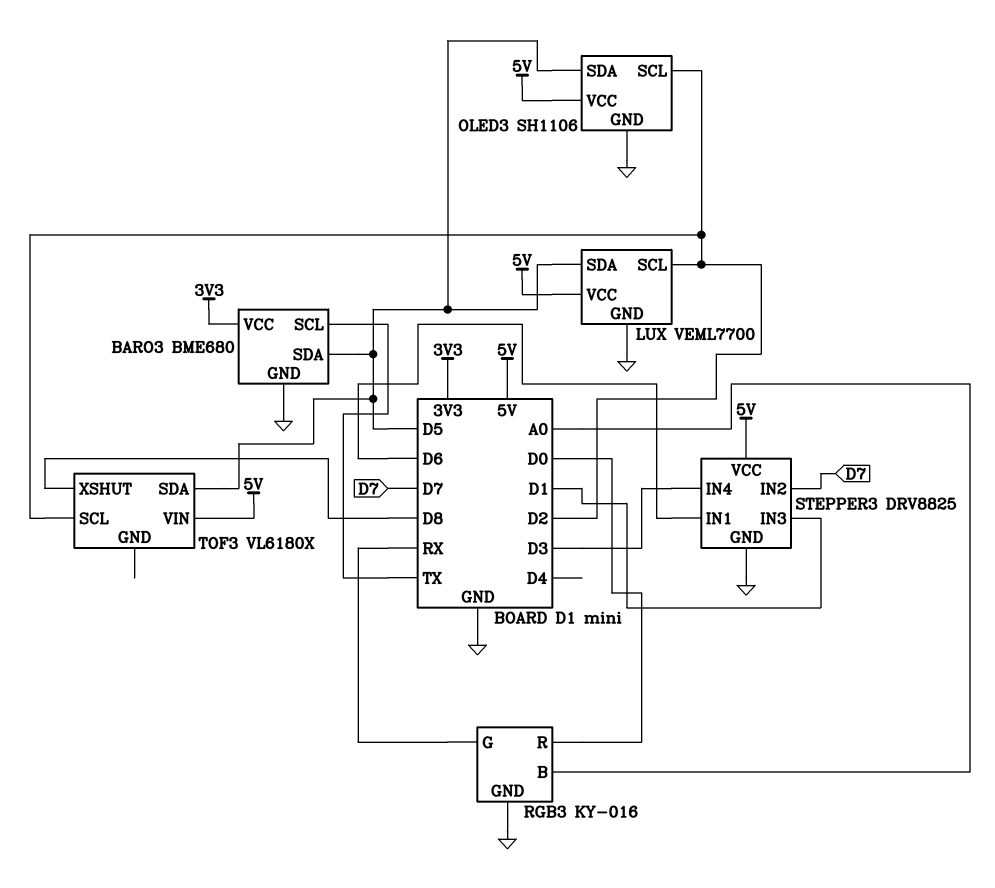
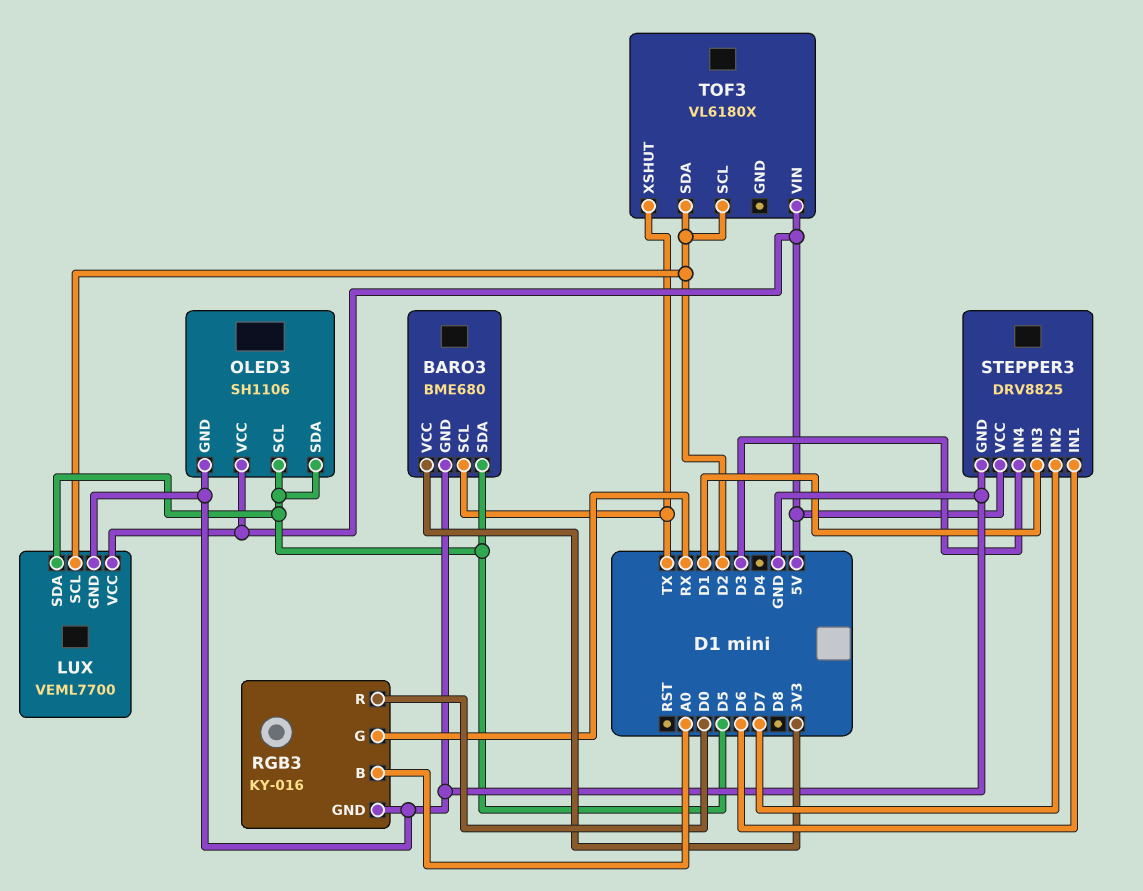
OLED3 pin SCL: D2 -> D5
TOF3 pin SDA: D5 -> D2
TOF3 pin XSHUT: D8 -> TX

